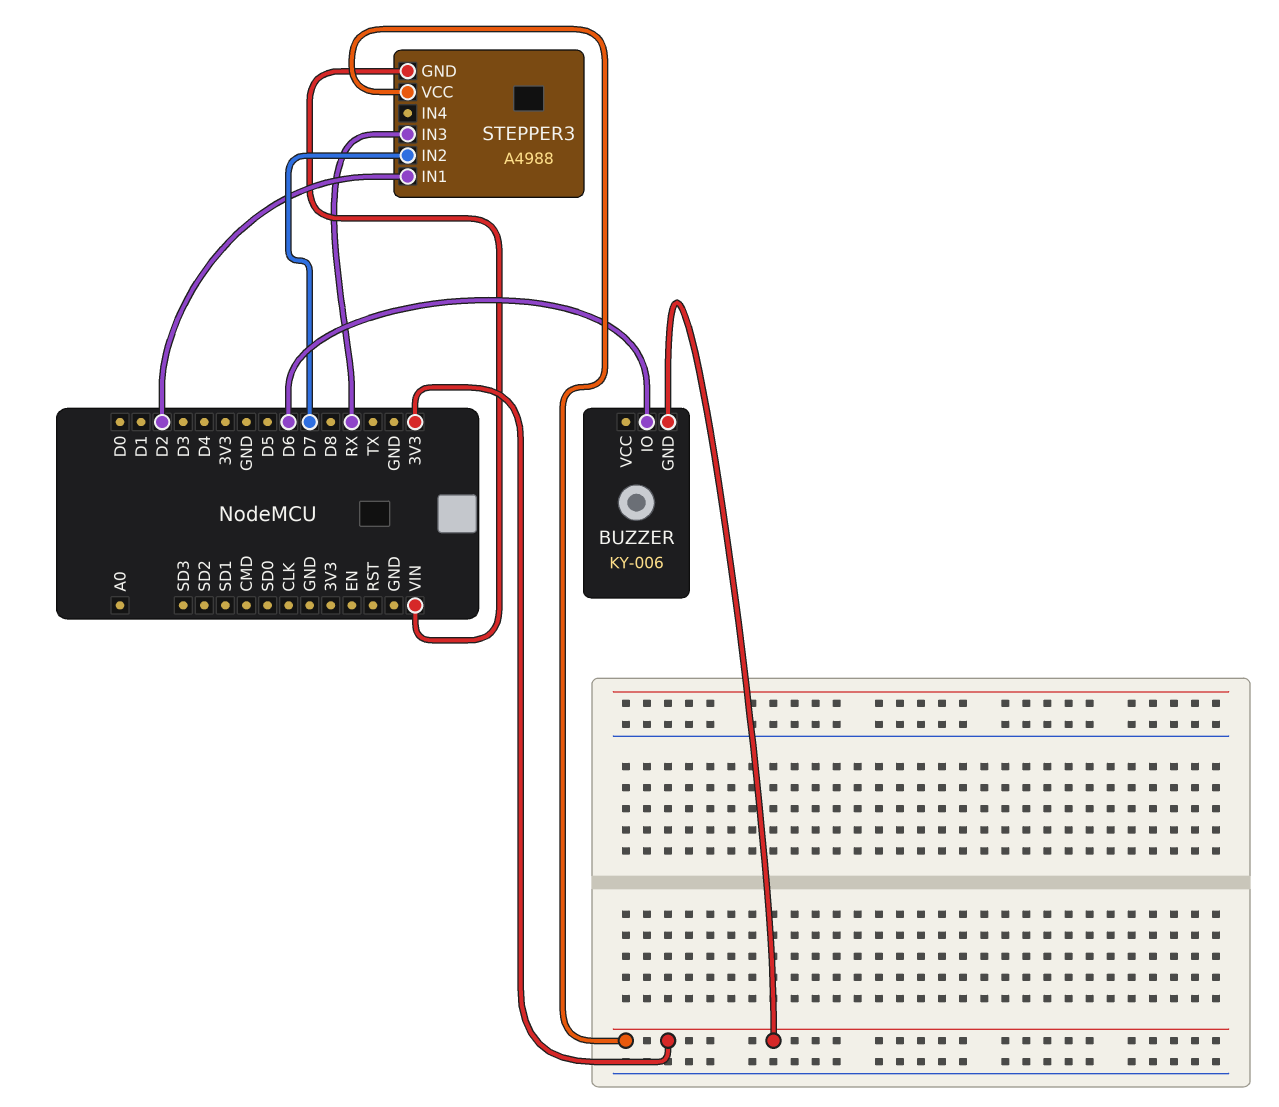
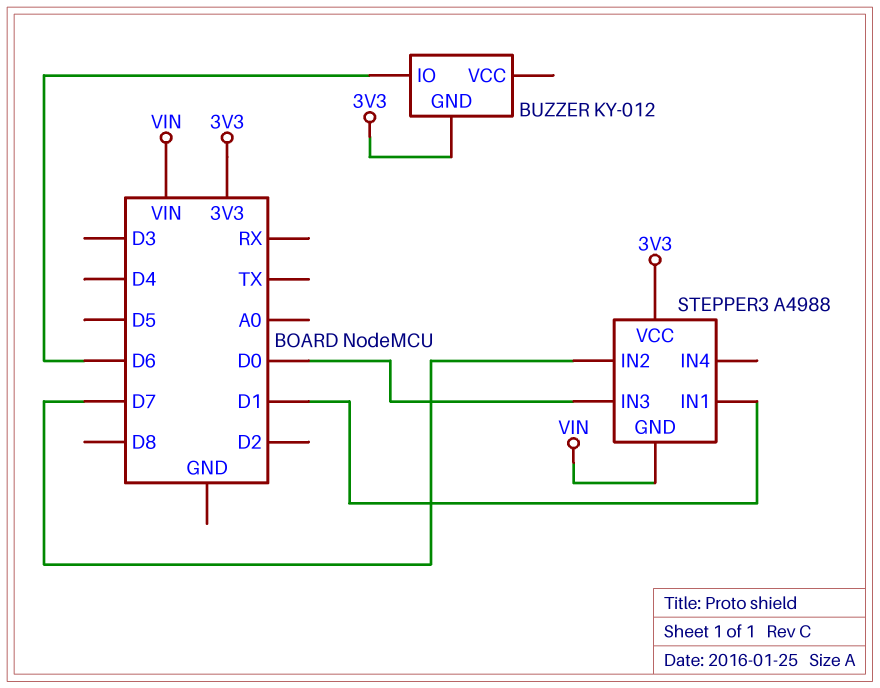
BUZZER: KY-006 -> KY-012
STEPPER3 pin IN1: D2 -> D1
STEPPER3 pin IN3: RX -> D0

